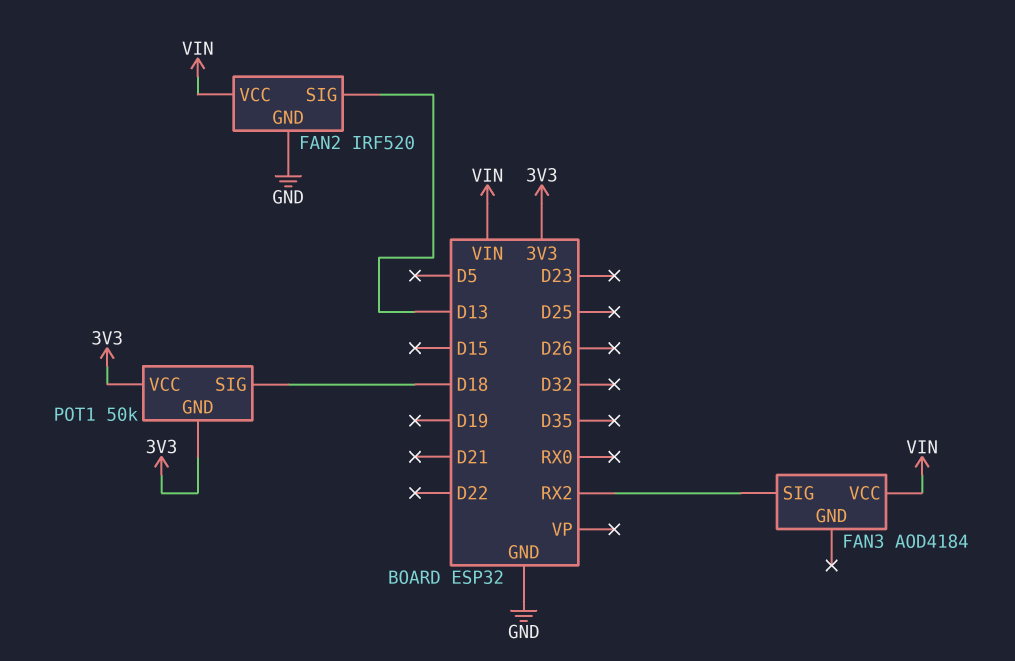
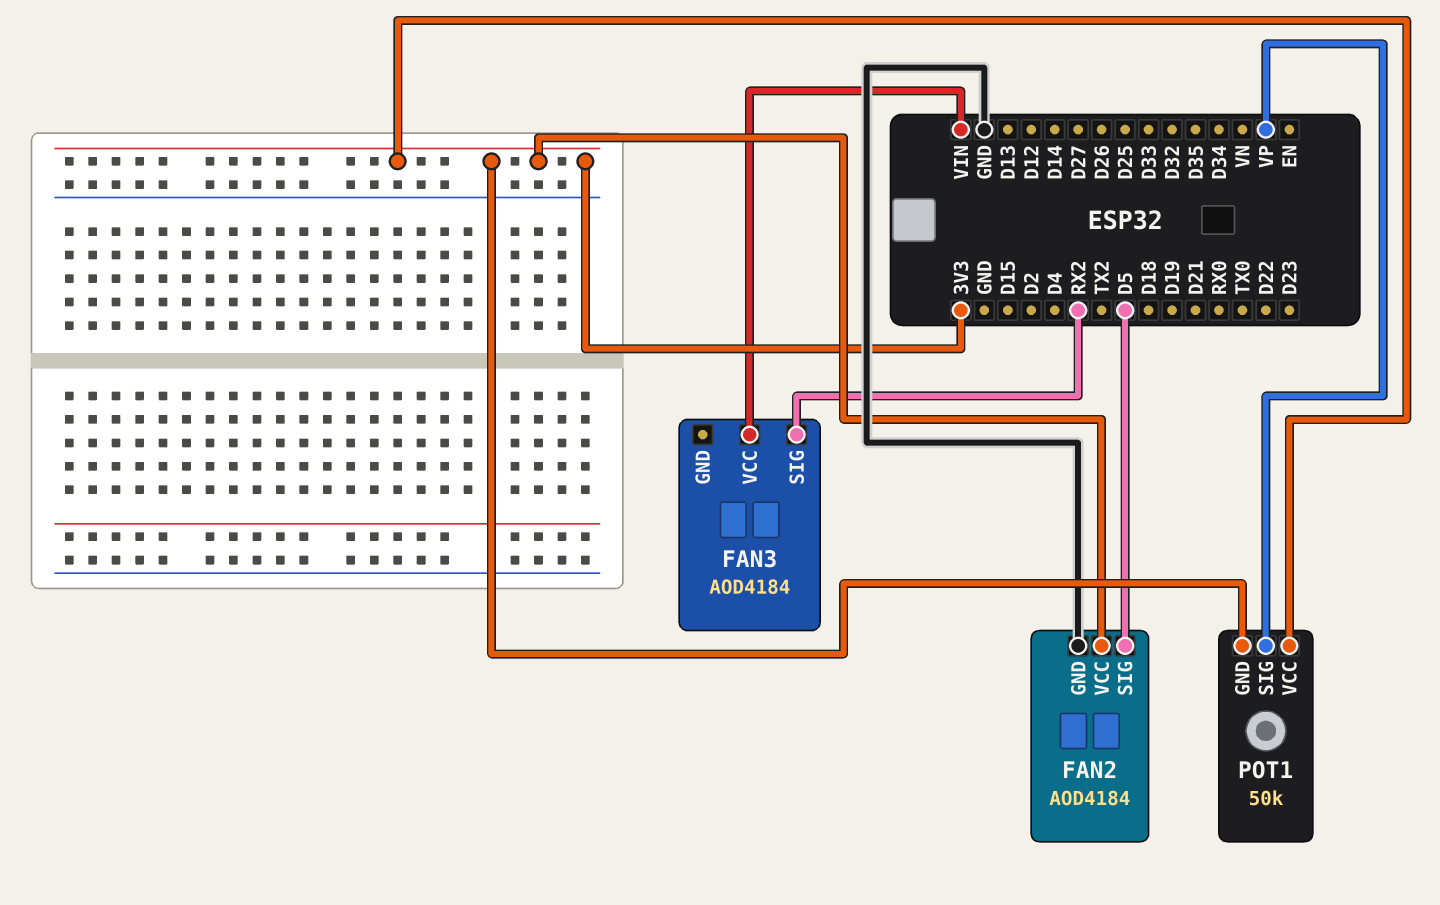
FAN2: IRF520 -> AOD4184
FAN2 pin SIG: D13 -> D5
FAN2 pin VCC: VIN -> 3V3
POT1 pin SIG: D18 -> VP

